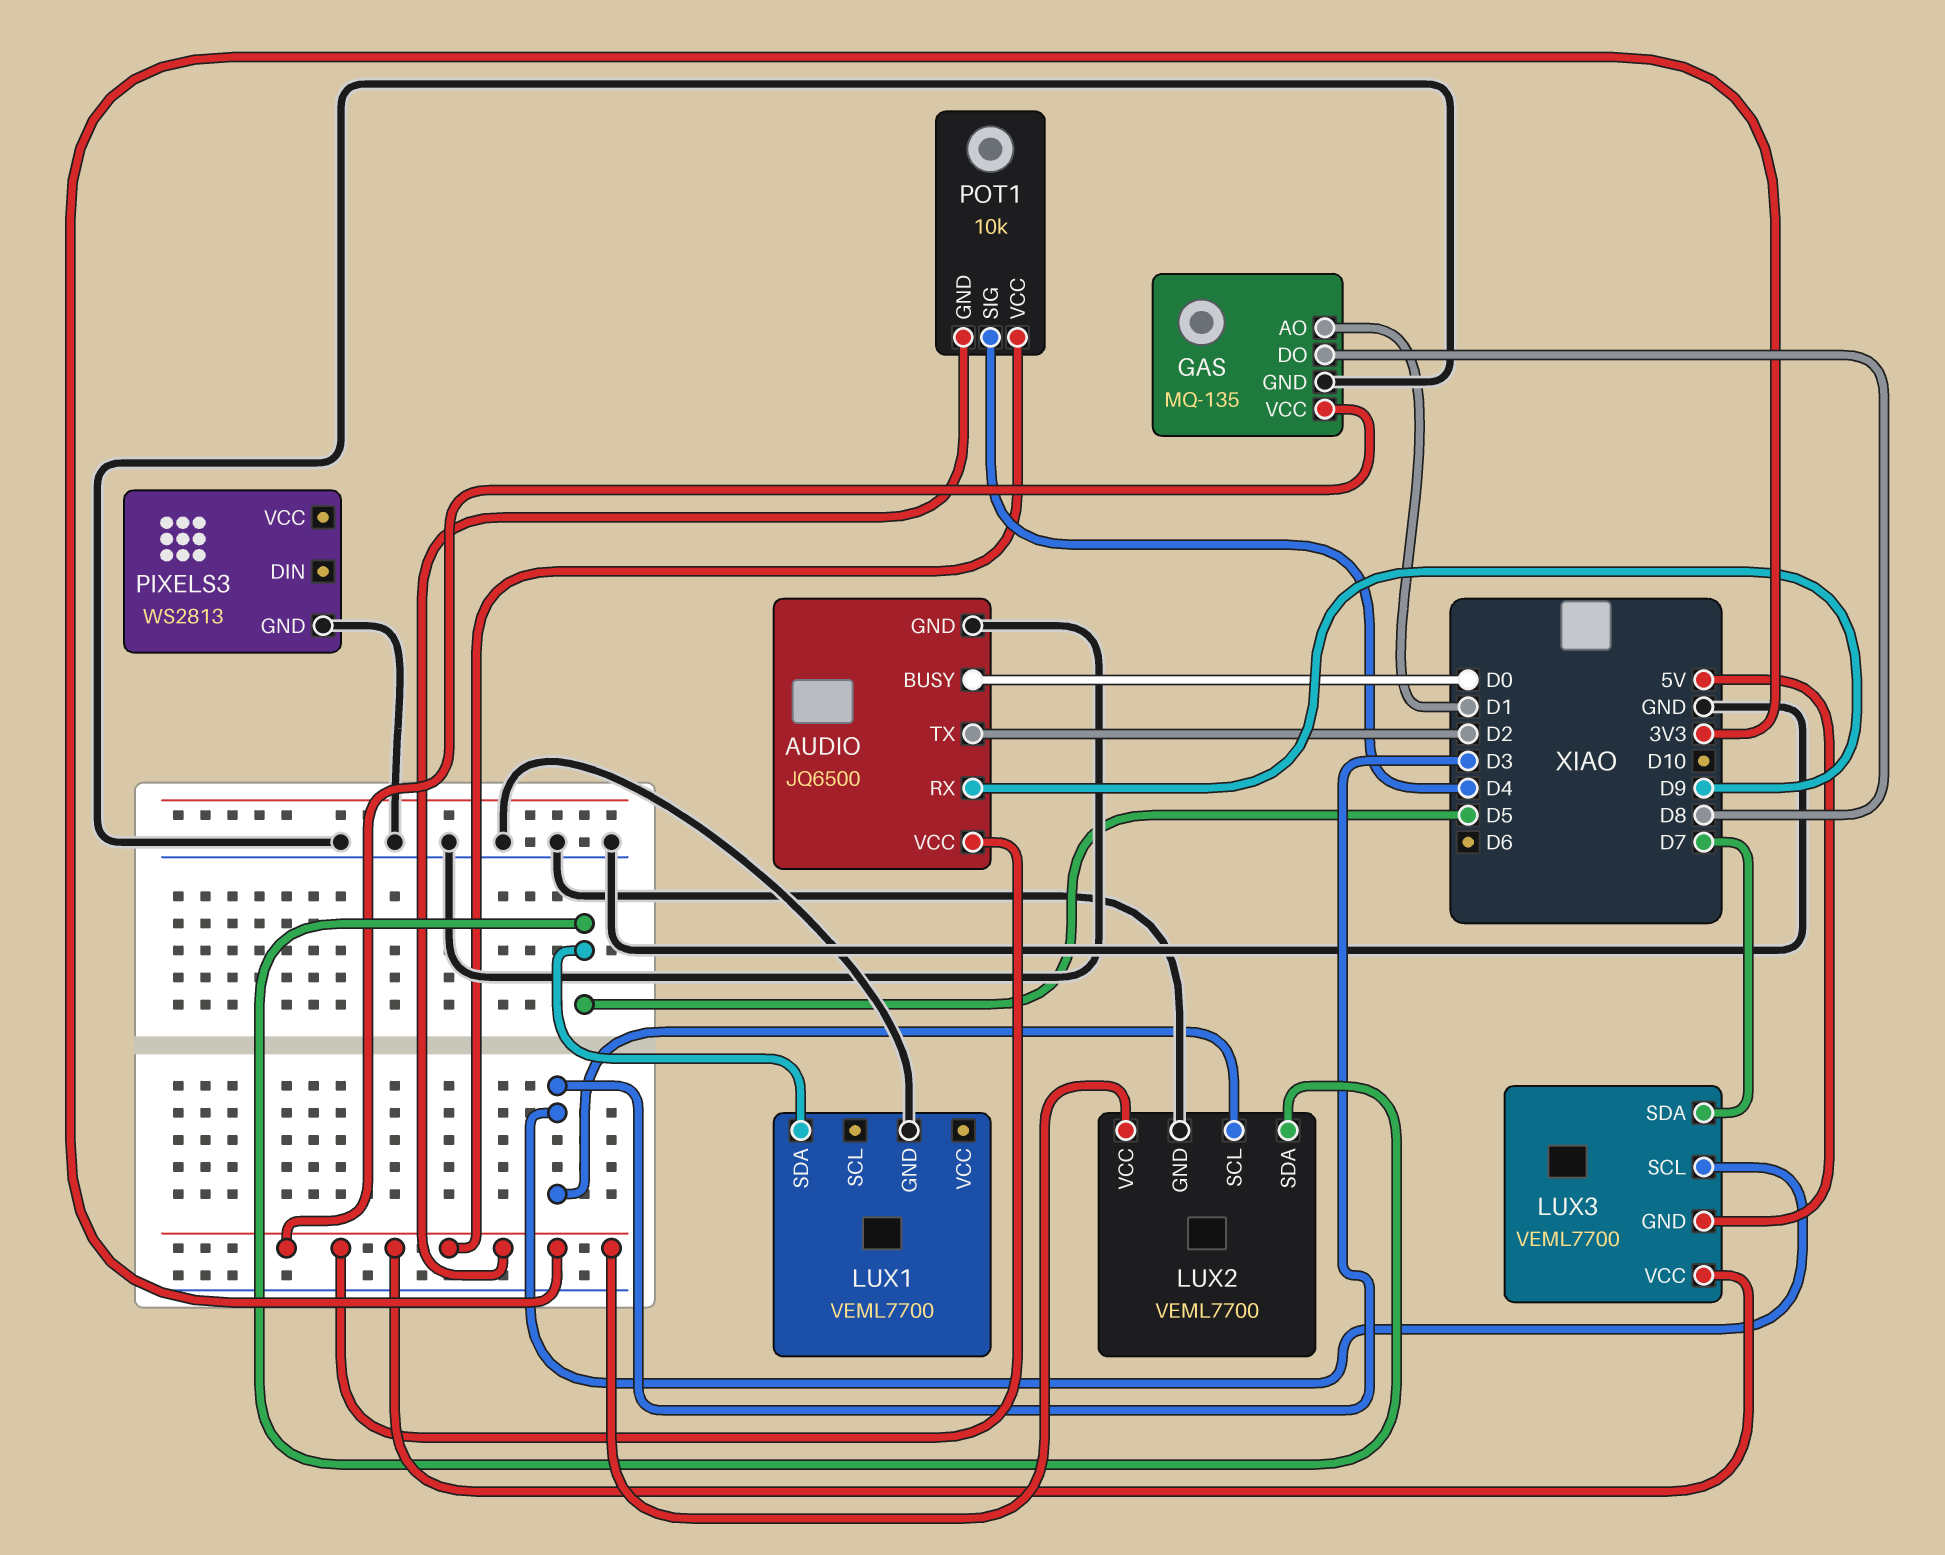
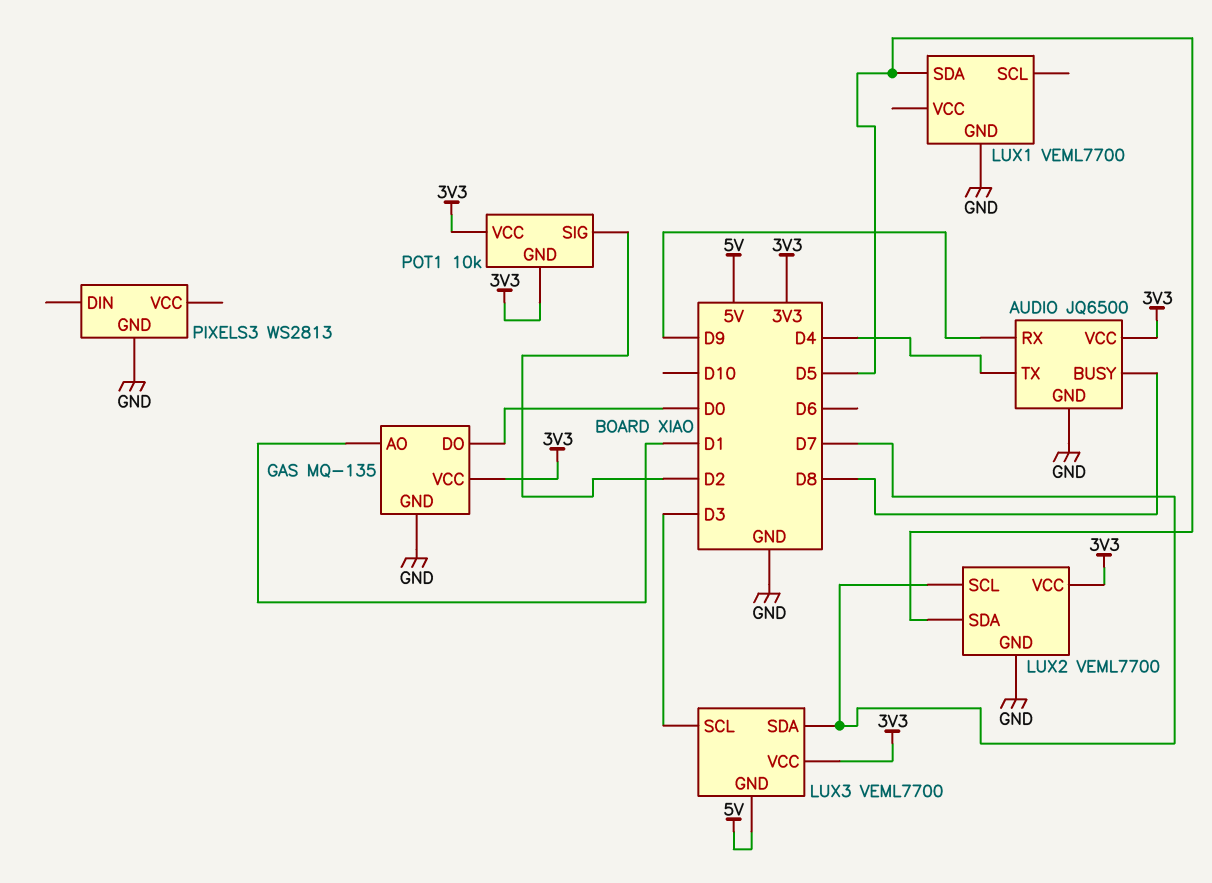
AUDIO pin BUSY: D0 -> D8
AUDIO pin TX: D2 -> D4
GAS pin DO: D8 -> D0
LUX2 pin SCL: D3 -> D7
POT1 pin SIG: D4 -> D2

